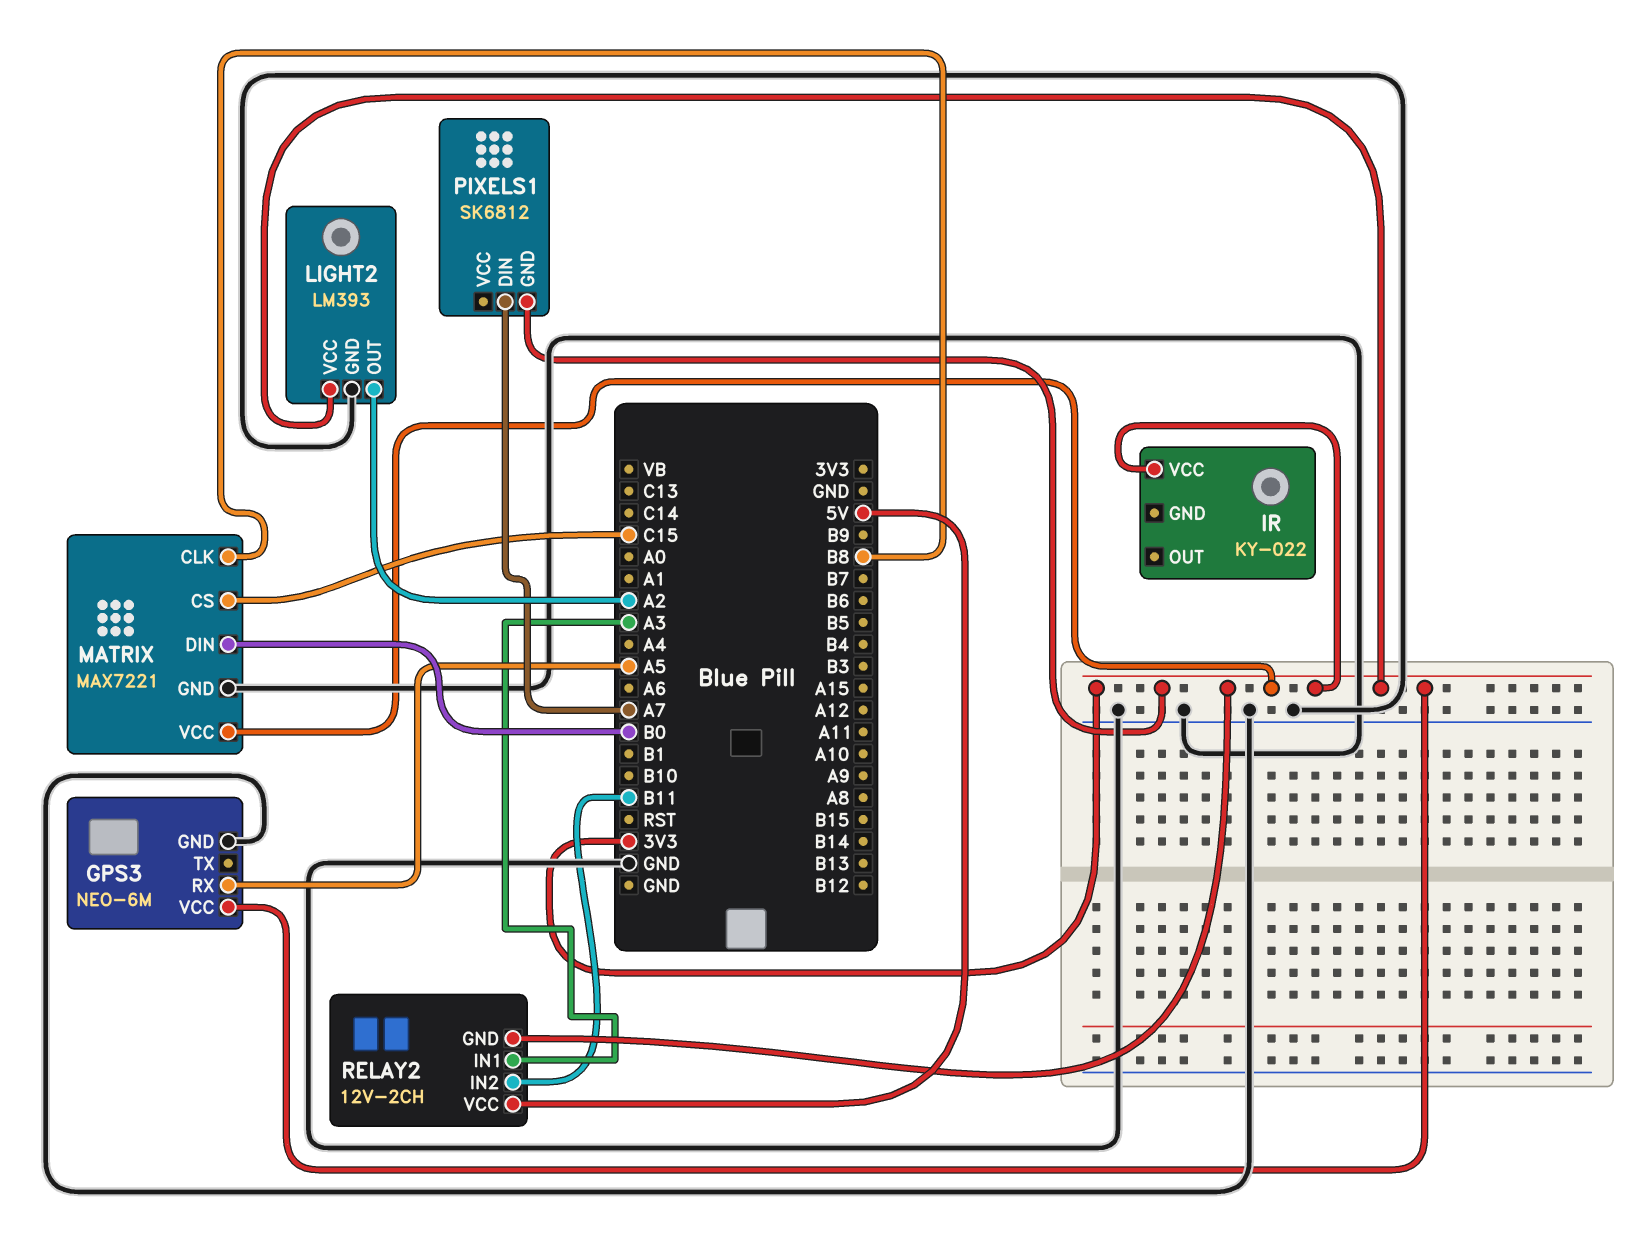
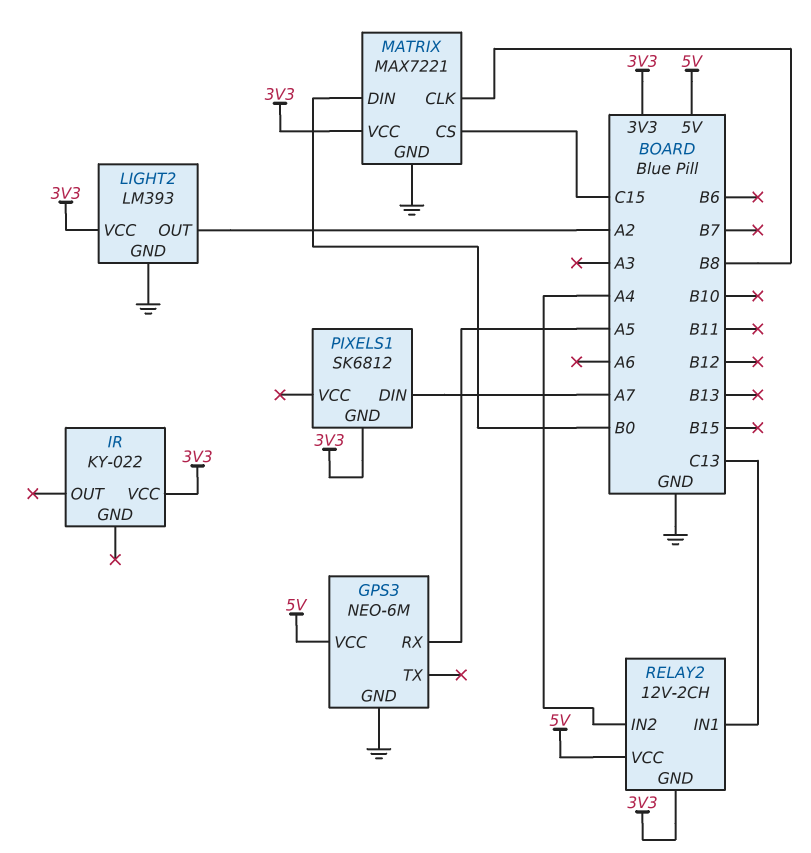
GPS3 pin VCC: 3V3 -> 5V
RELAY2 pin IN1: A3 -> C13
RELAY2 pin IN2: B11 -> A4

